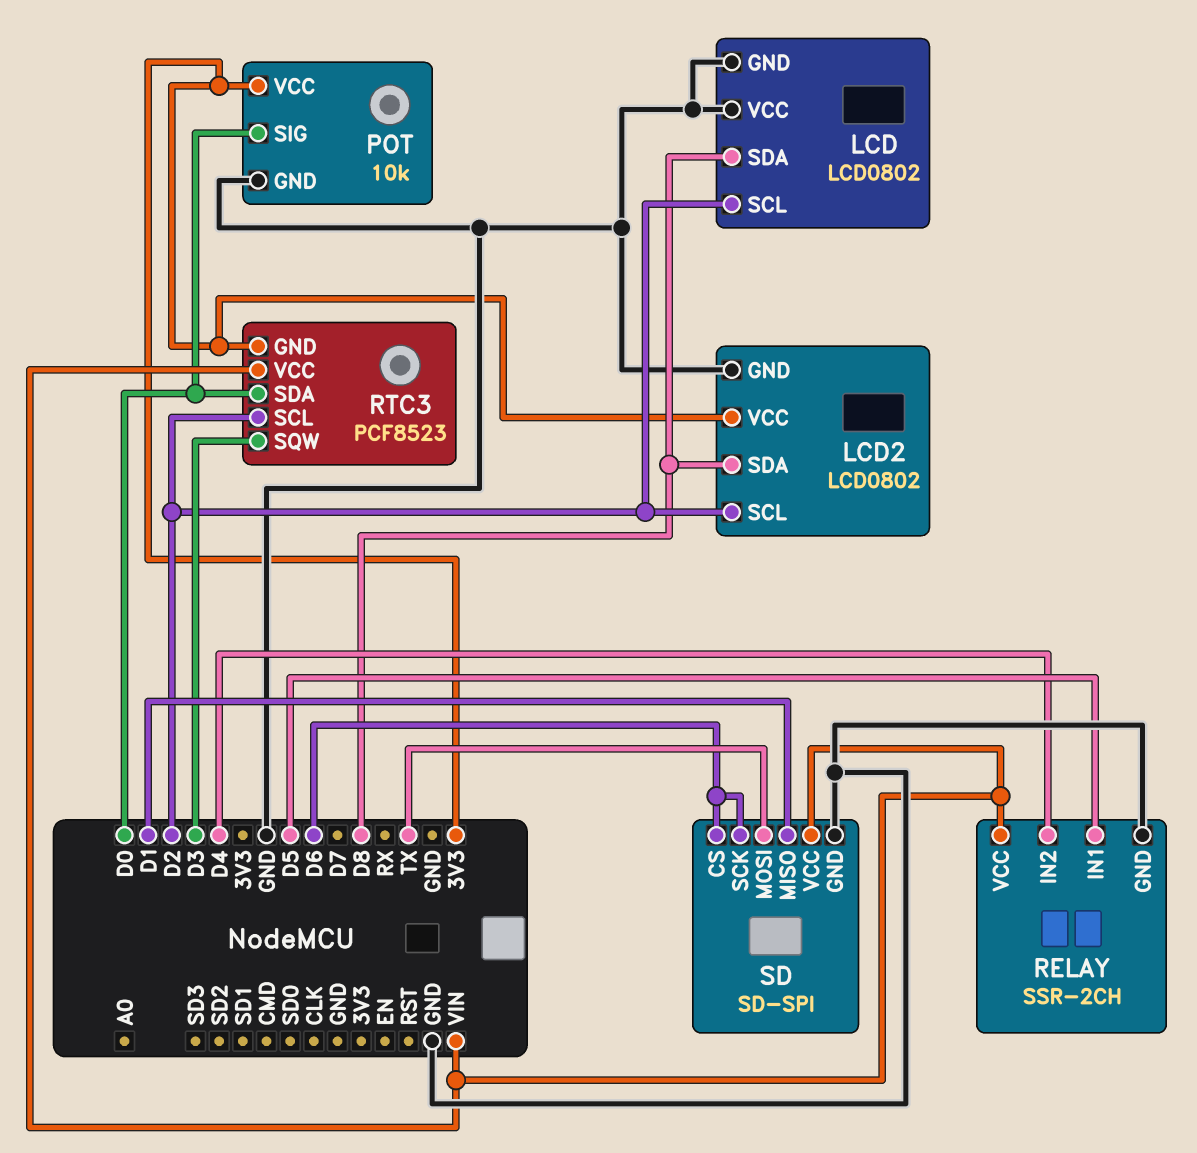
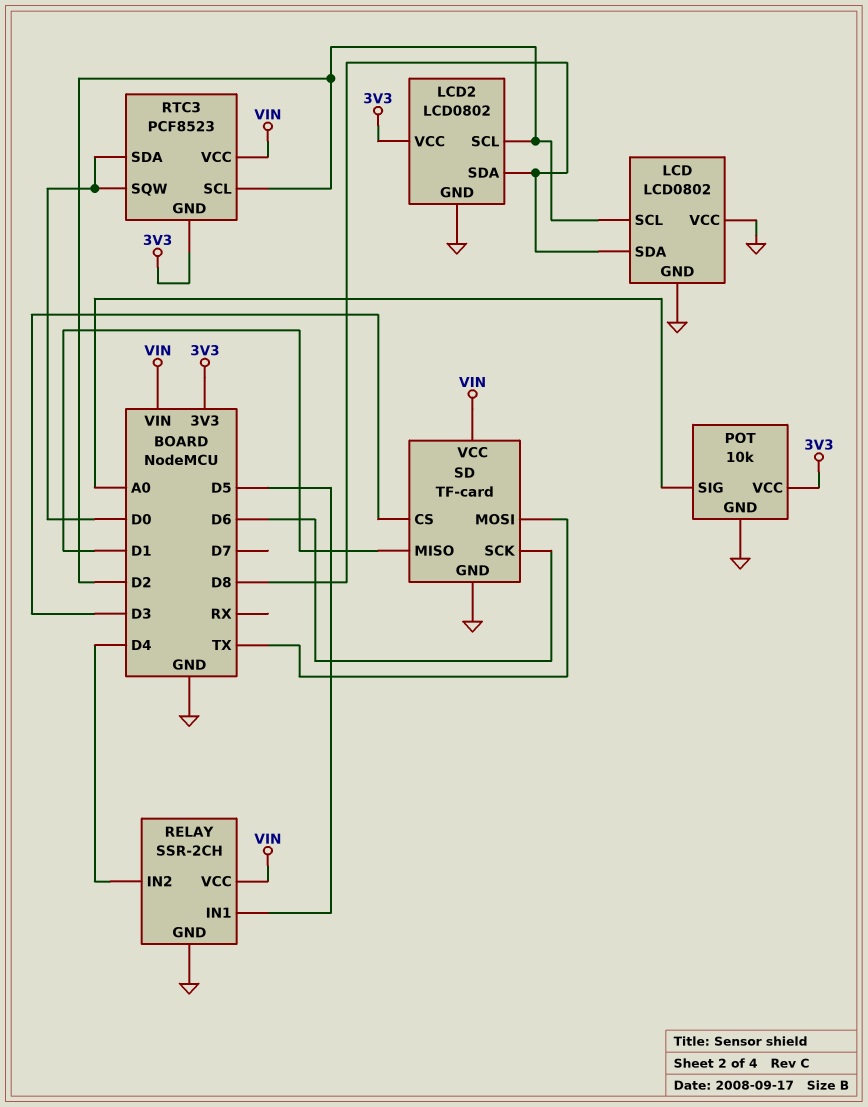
POT pin SIG: D0 -> A0
RTC3 pin SQW: D3 -> D0
SD: SD-SPI -> TF-card
SD pin CS: D6 -> D3

